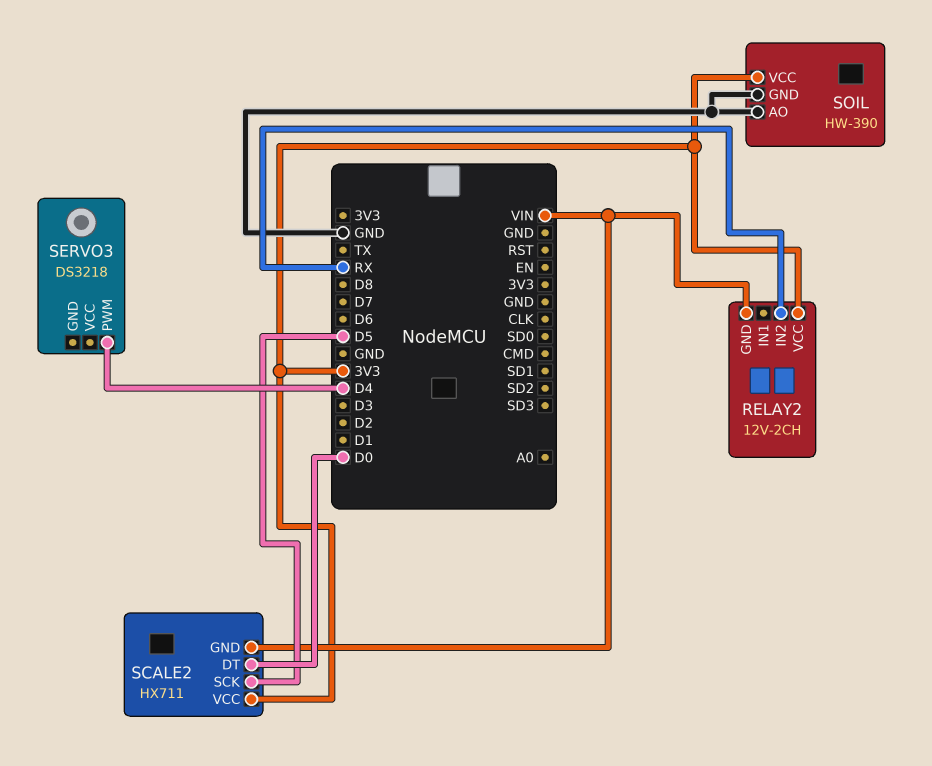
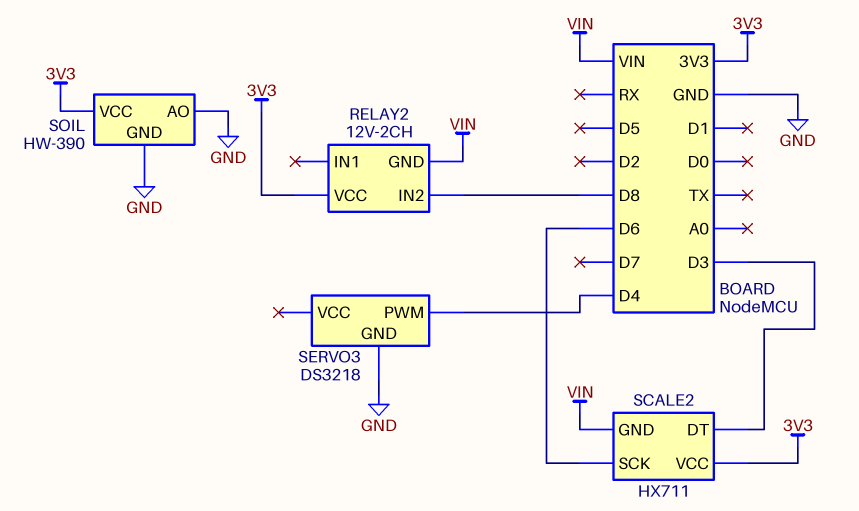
RELAY2 pin IN2: RX -> D8
SCALE2 pin DT: D0 -> D3
SCALE2 pin SCK: D5 -> D6
SERVO3 pin GND: none -> GND

